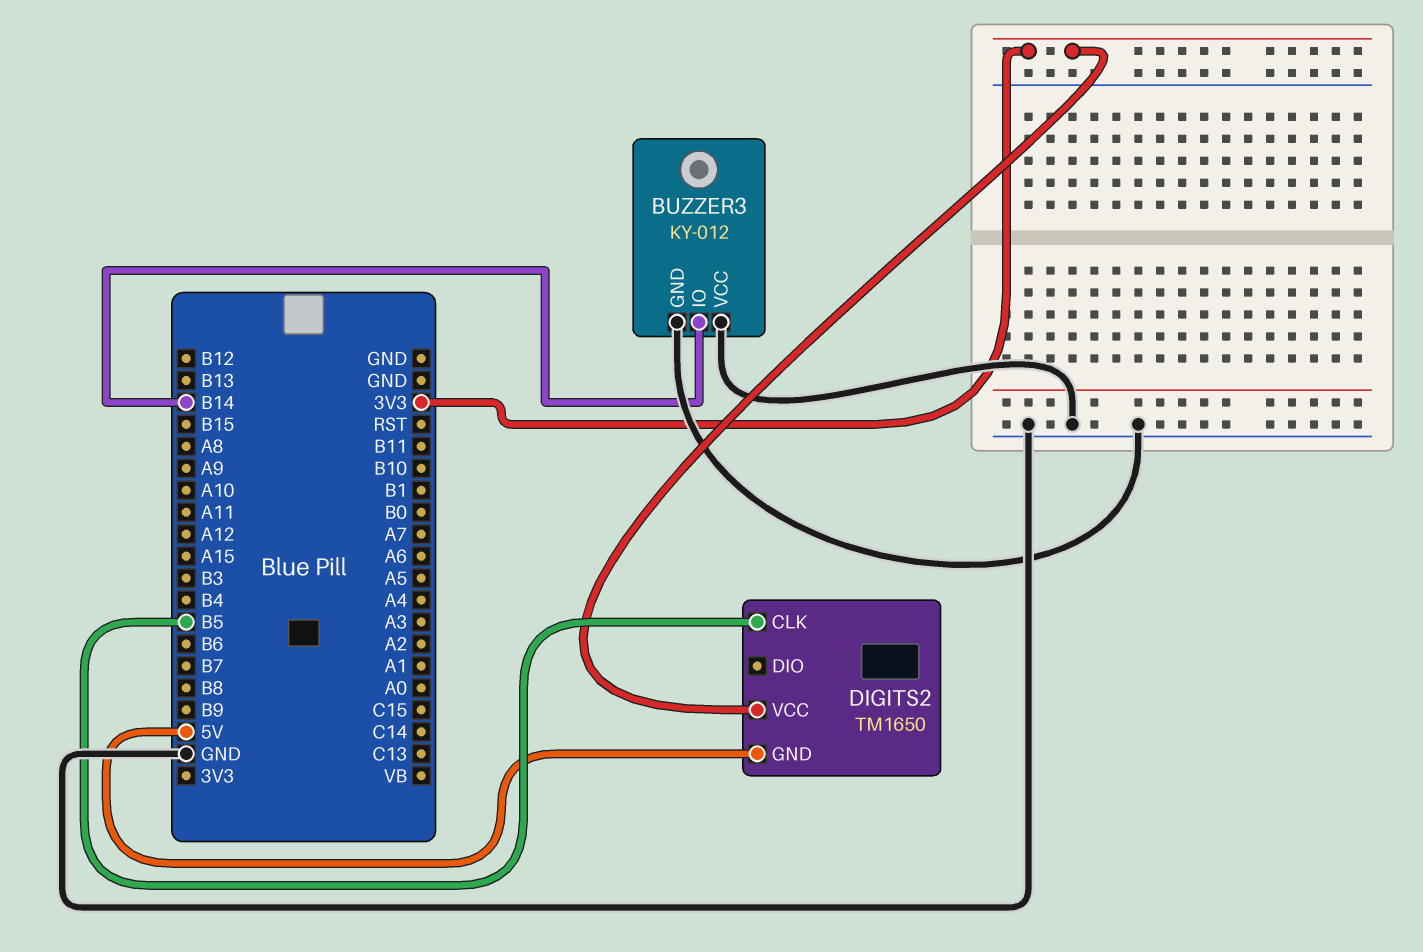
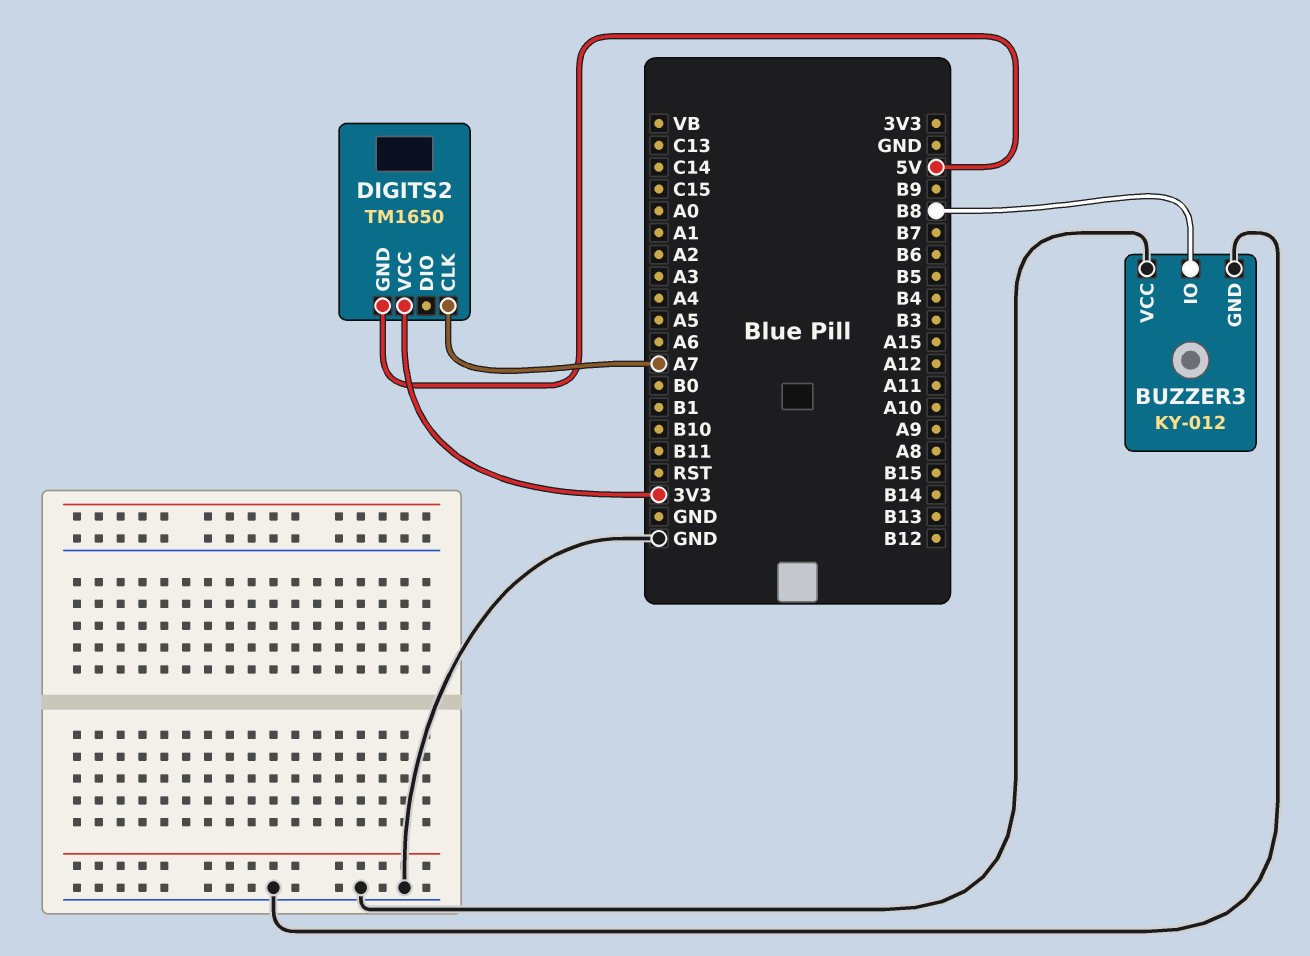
BUZZER3 pin IO: B14 -> B8
DIGITS2 pin CLK: B5 -> A7

